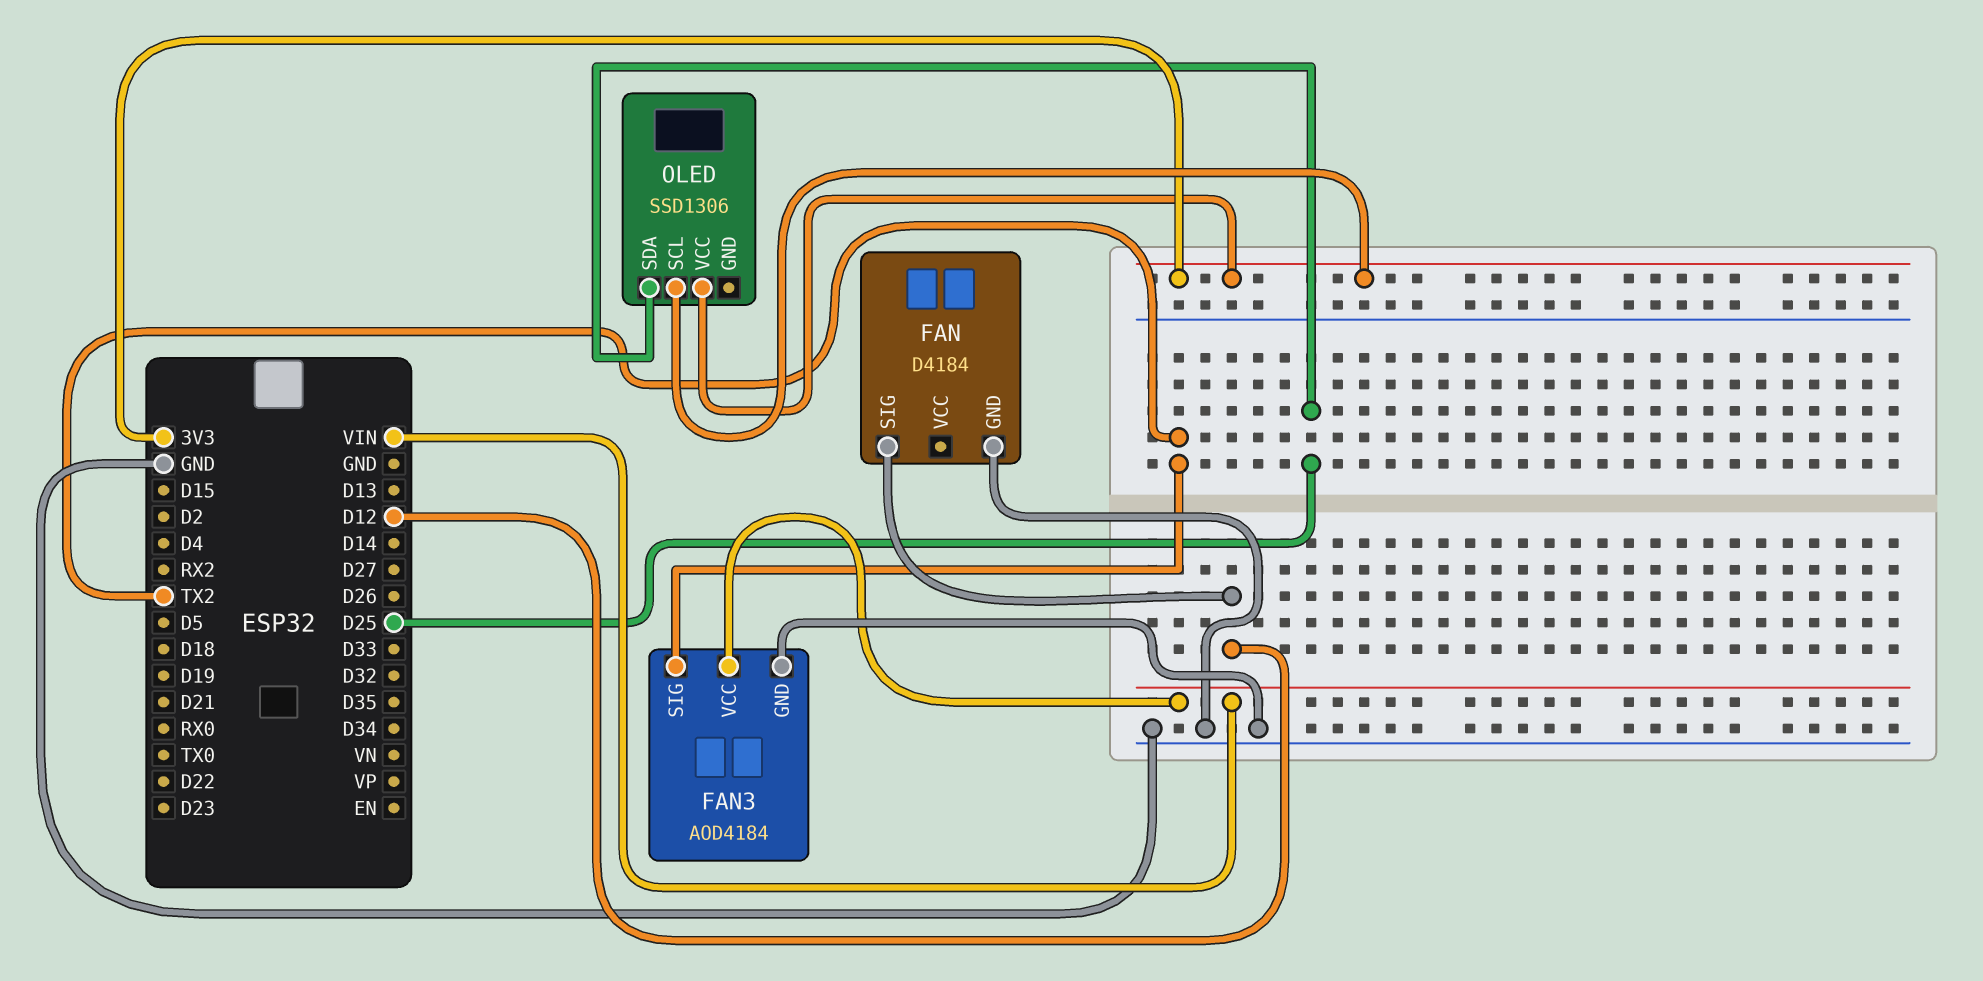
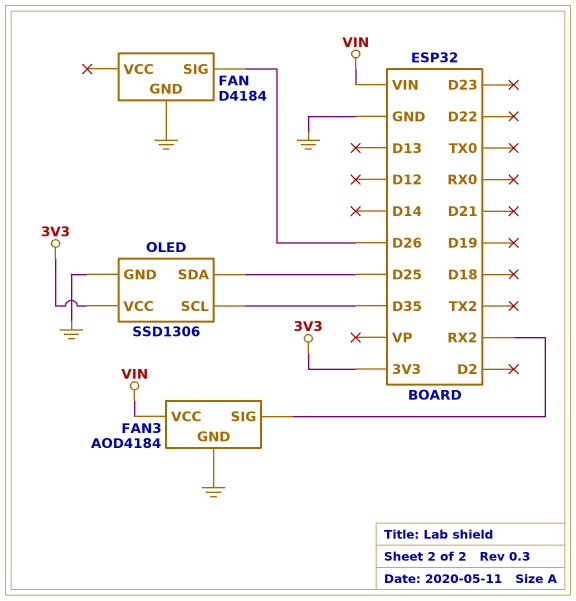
FAN pin SIG: D12 -> D26
FAN3 pin SIG: TX2 -> RX2
OLED pin GND: none -> GND
OLED pin SCL: 3V3 -> D35

